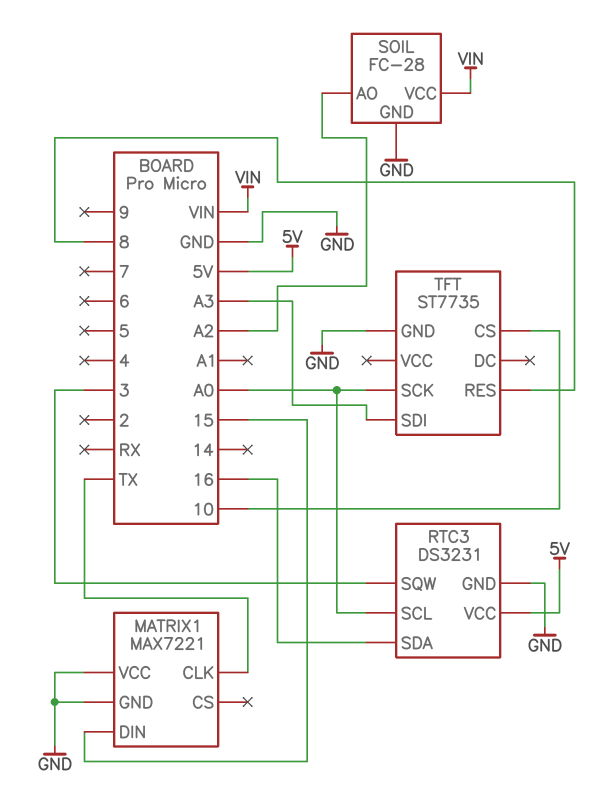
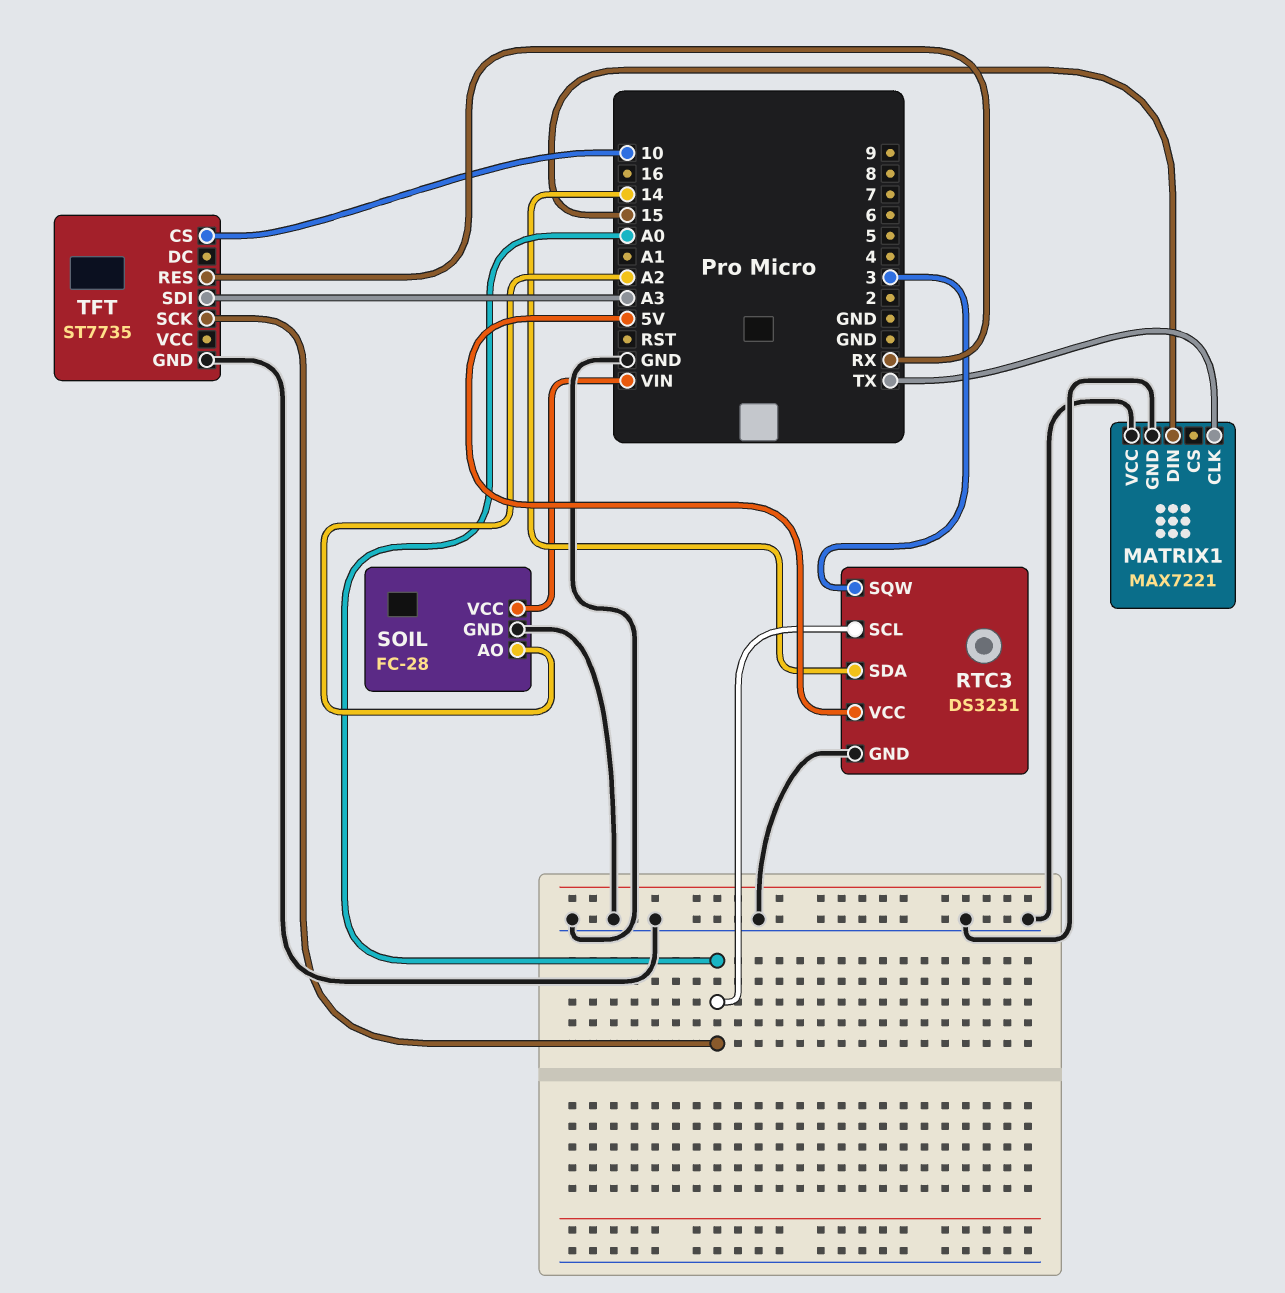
RTC3 pin SDA: 16 -> 14
TFT pin RES: 8 -> RX

